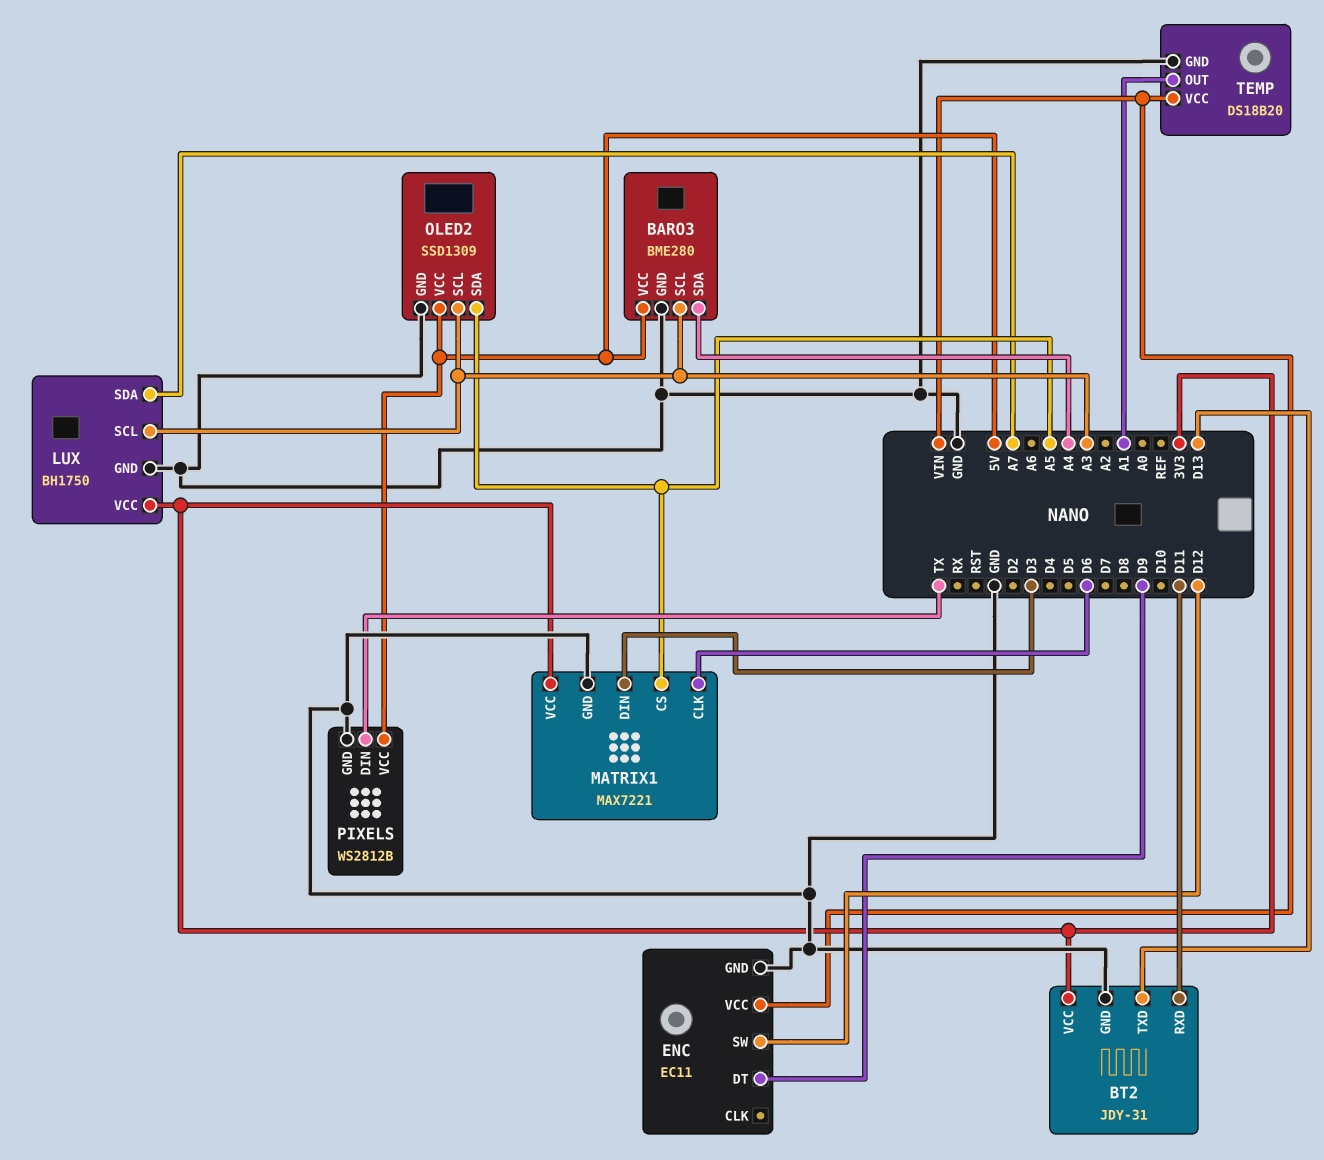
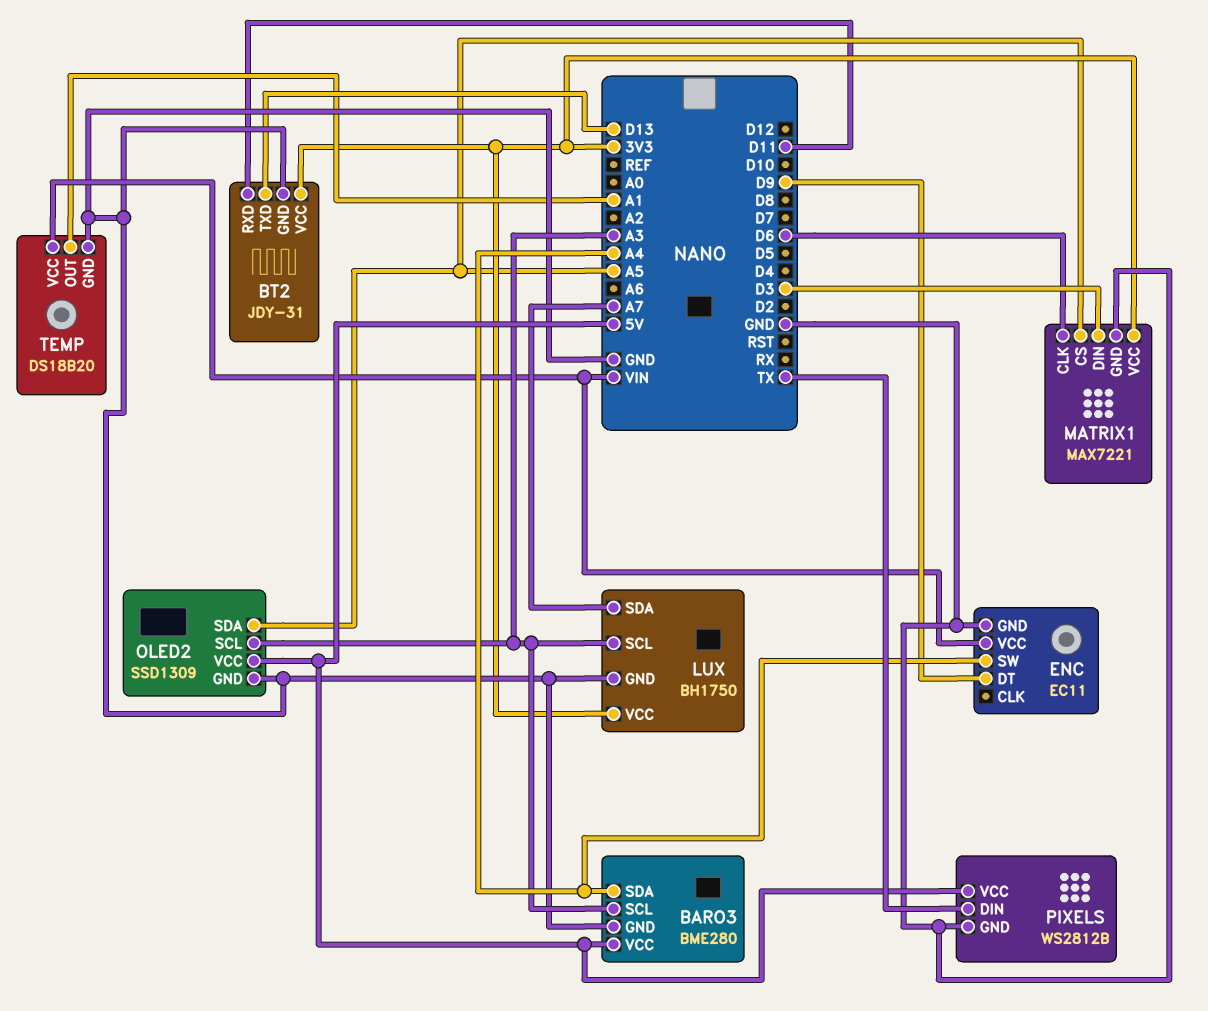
ENC pin SW: D12 -> A4

